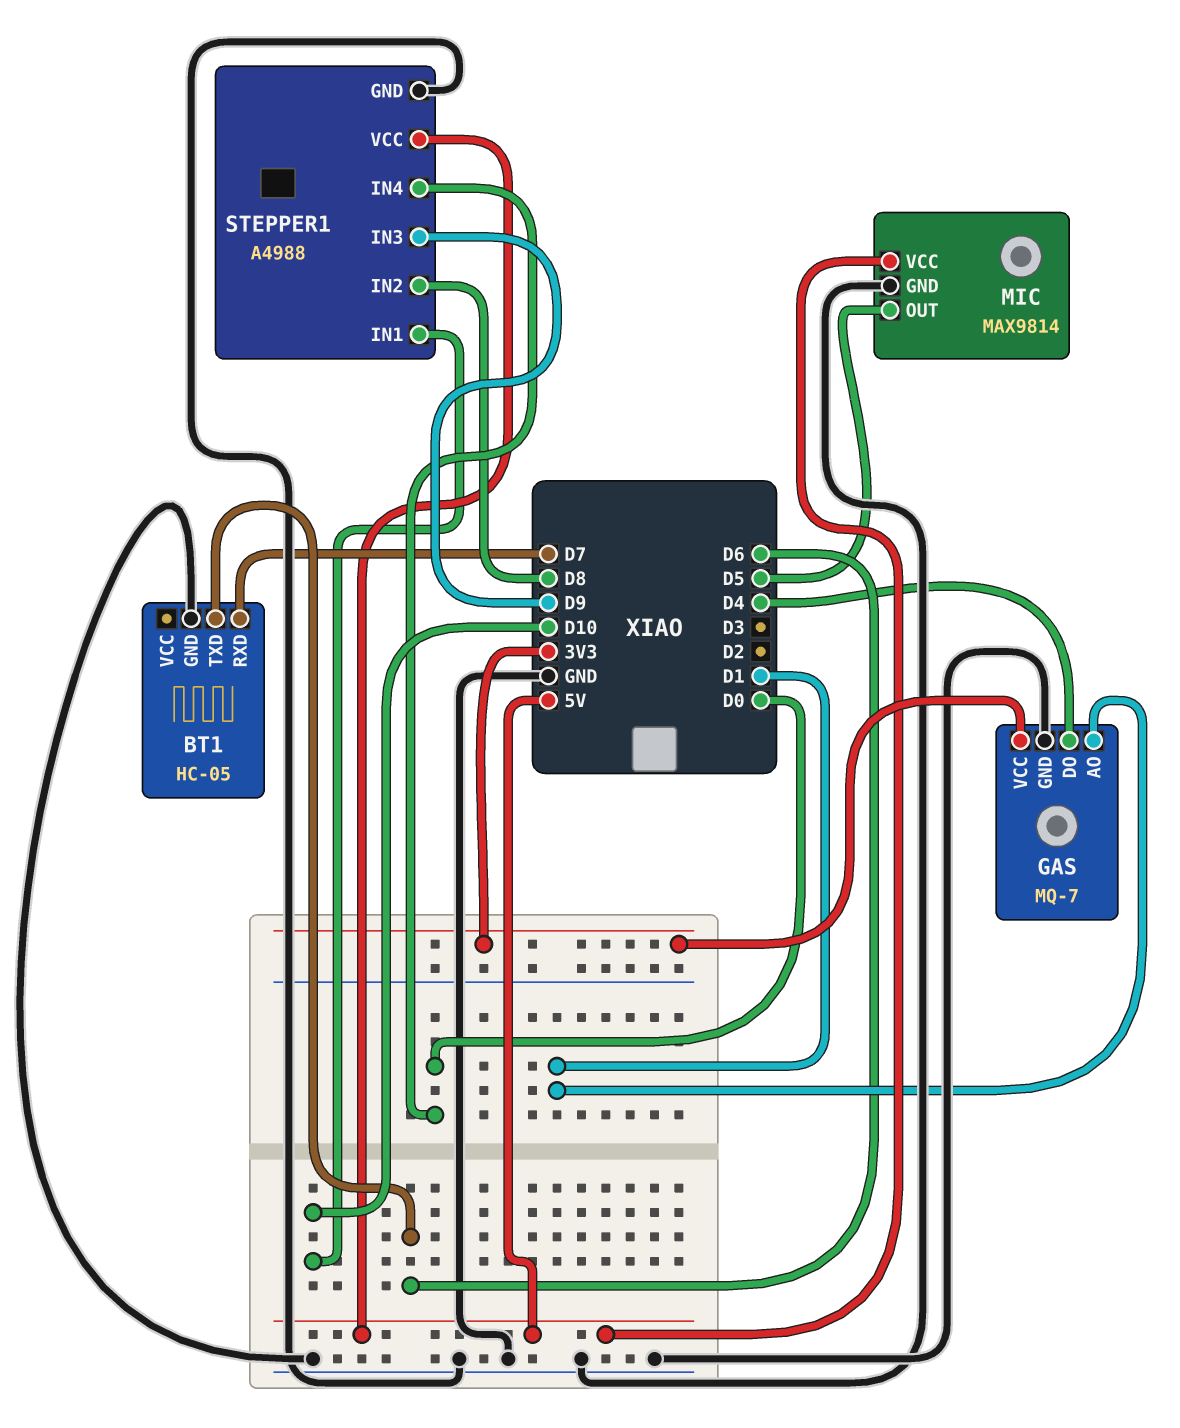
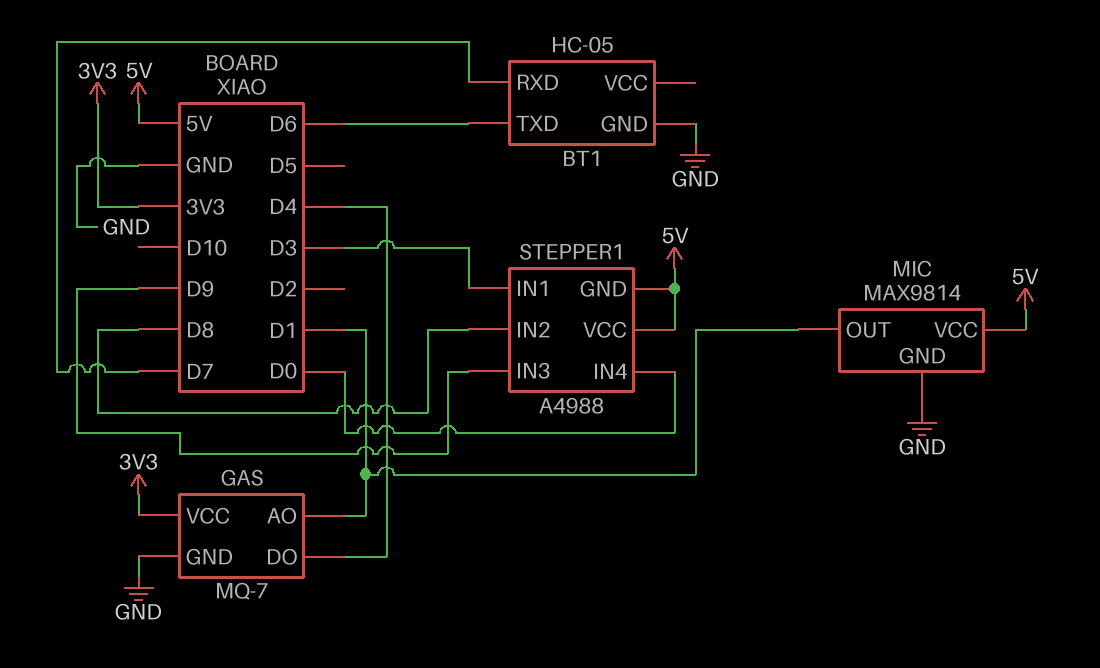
MIC pin OUT: D5 -> D1
STEPPER1 pin GND: GND -> 5V
STEPPER1 pin IN1: D10 -> D3

